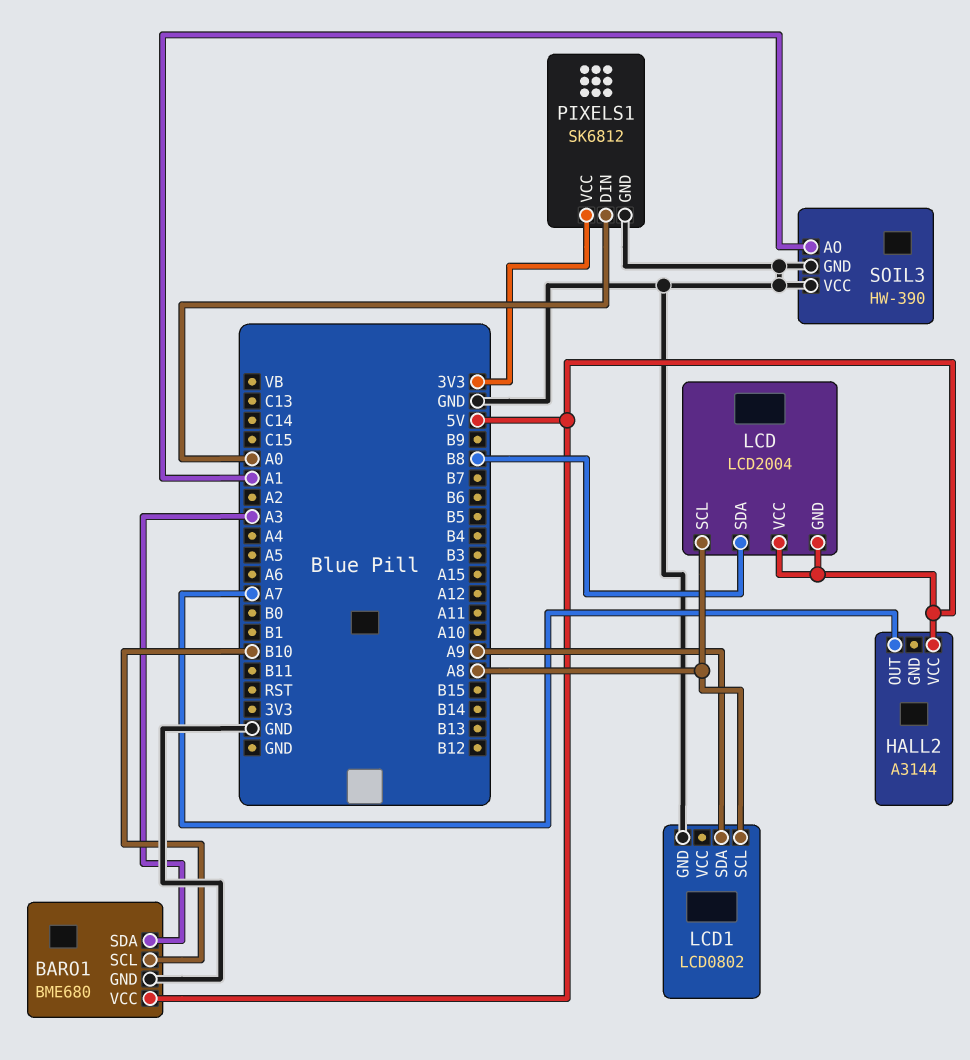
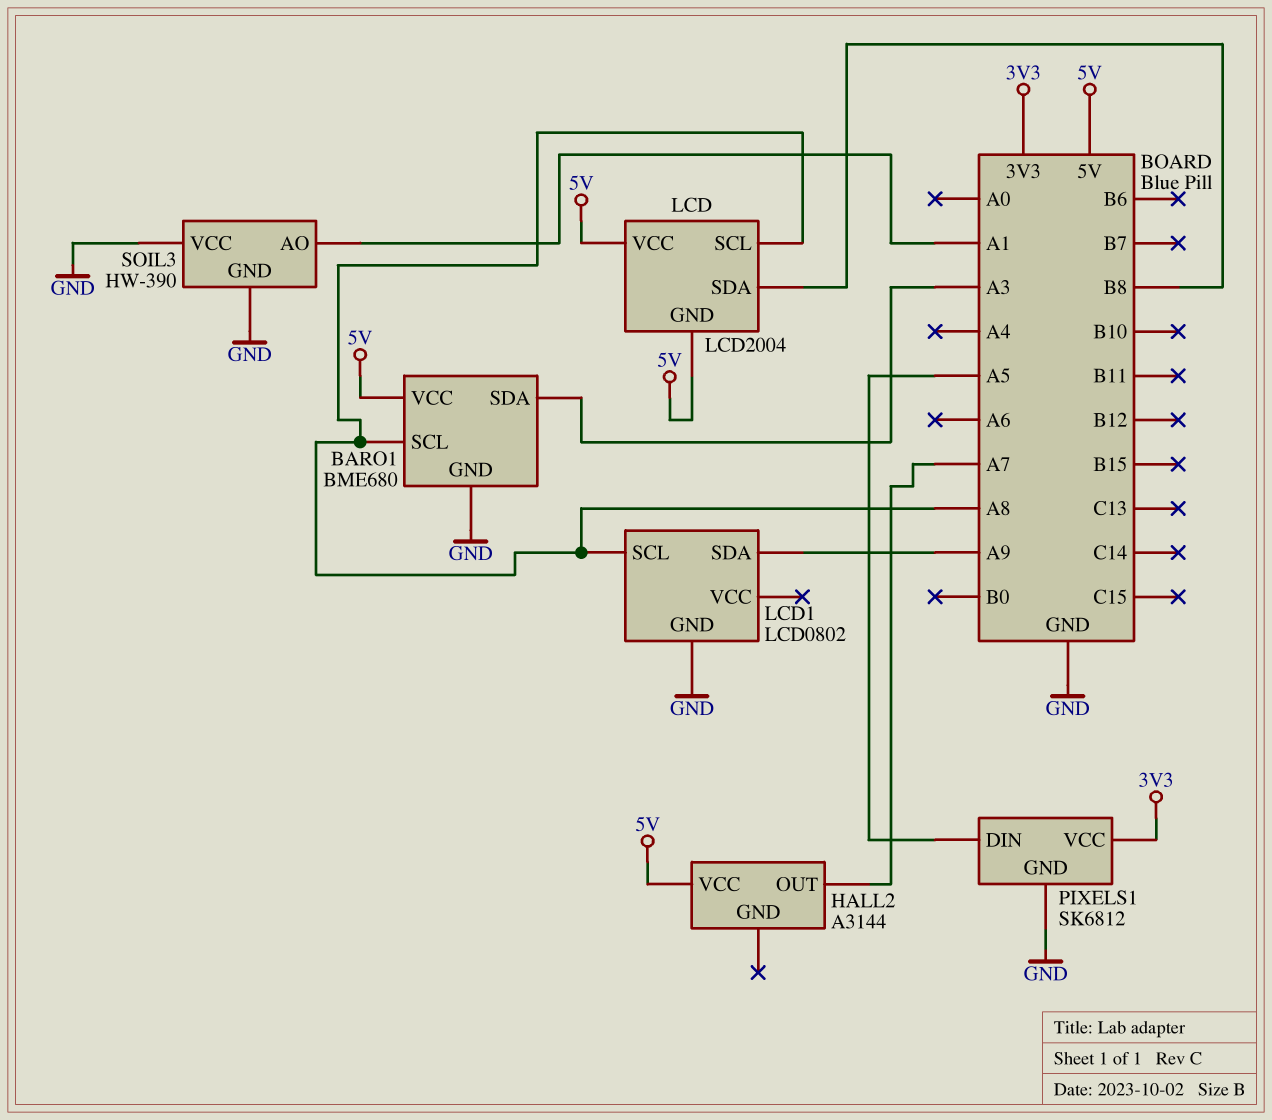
BARO1 pin SCL: B10 -> A8
PIXELS1 pin DIN: A0 -> A5

